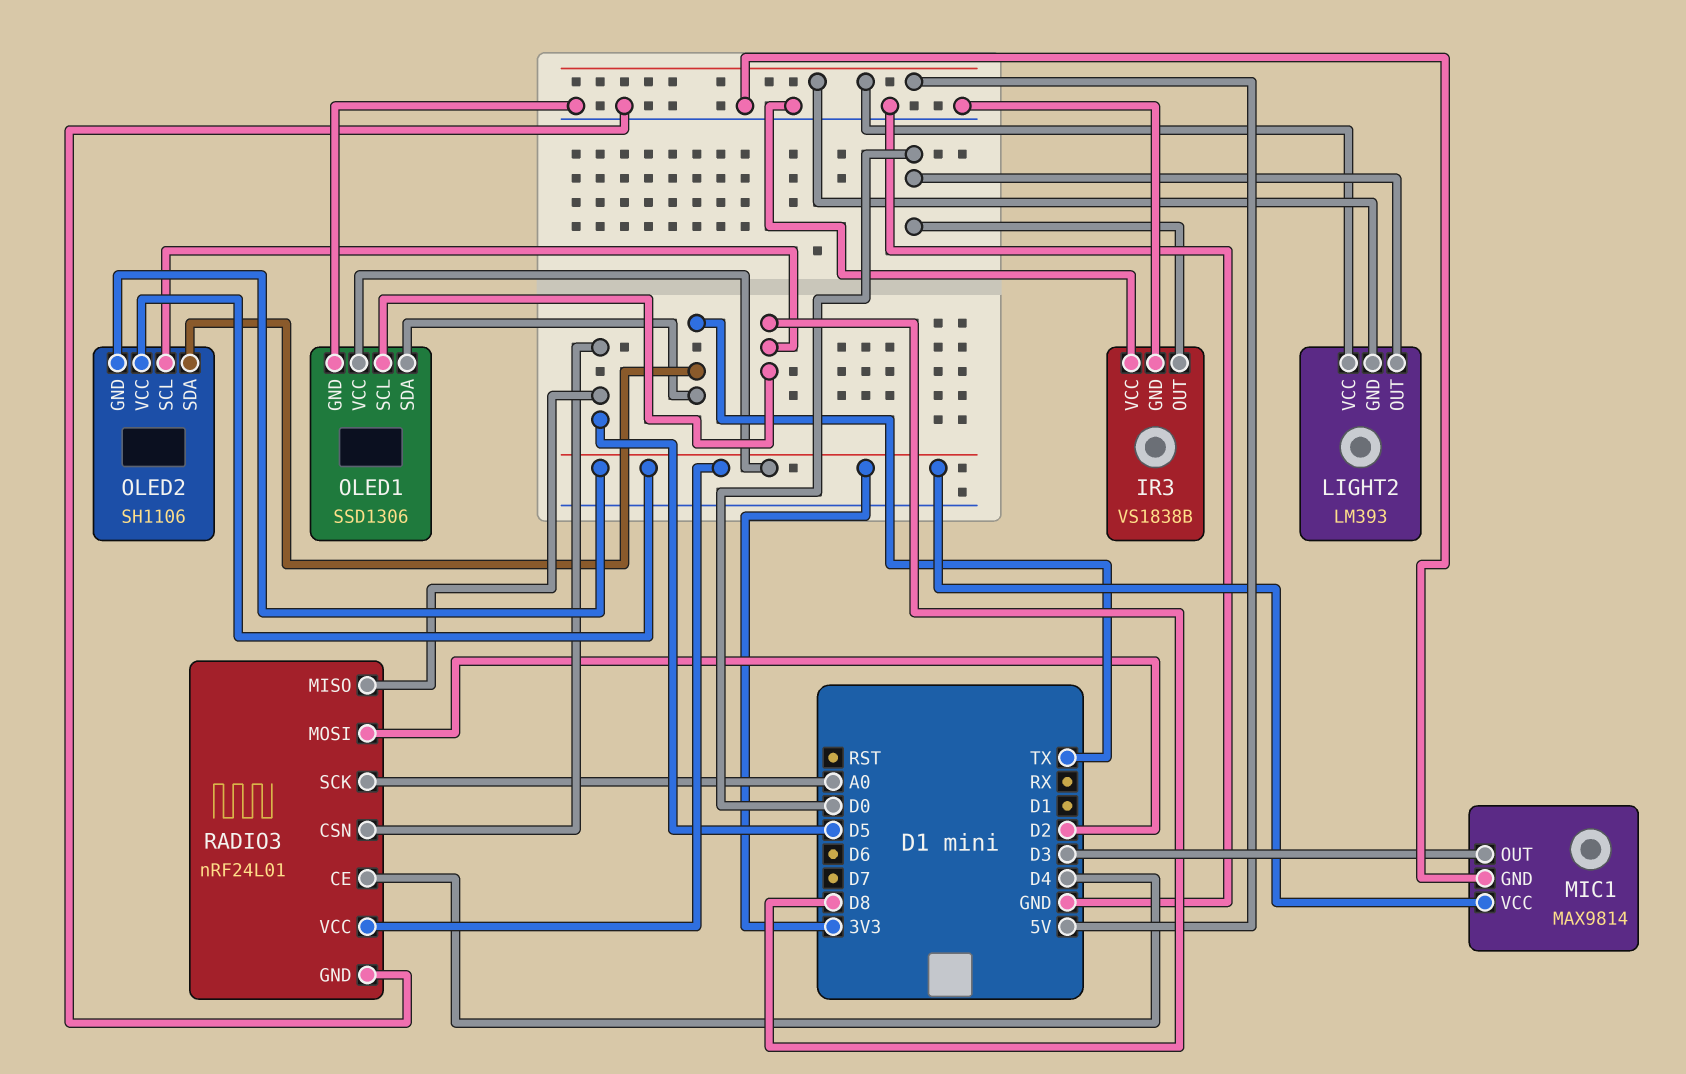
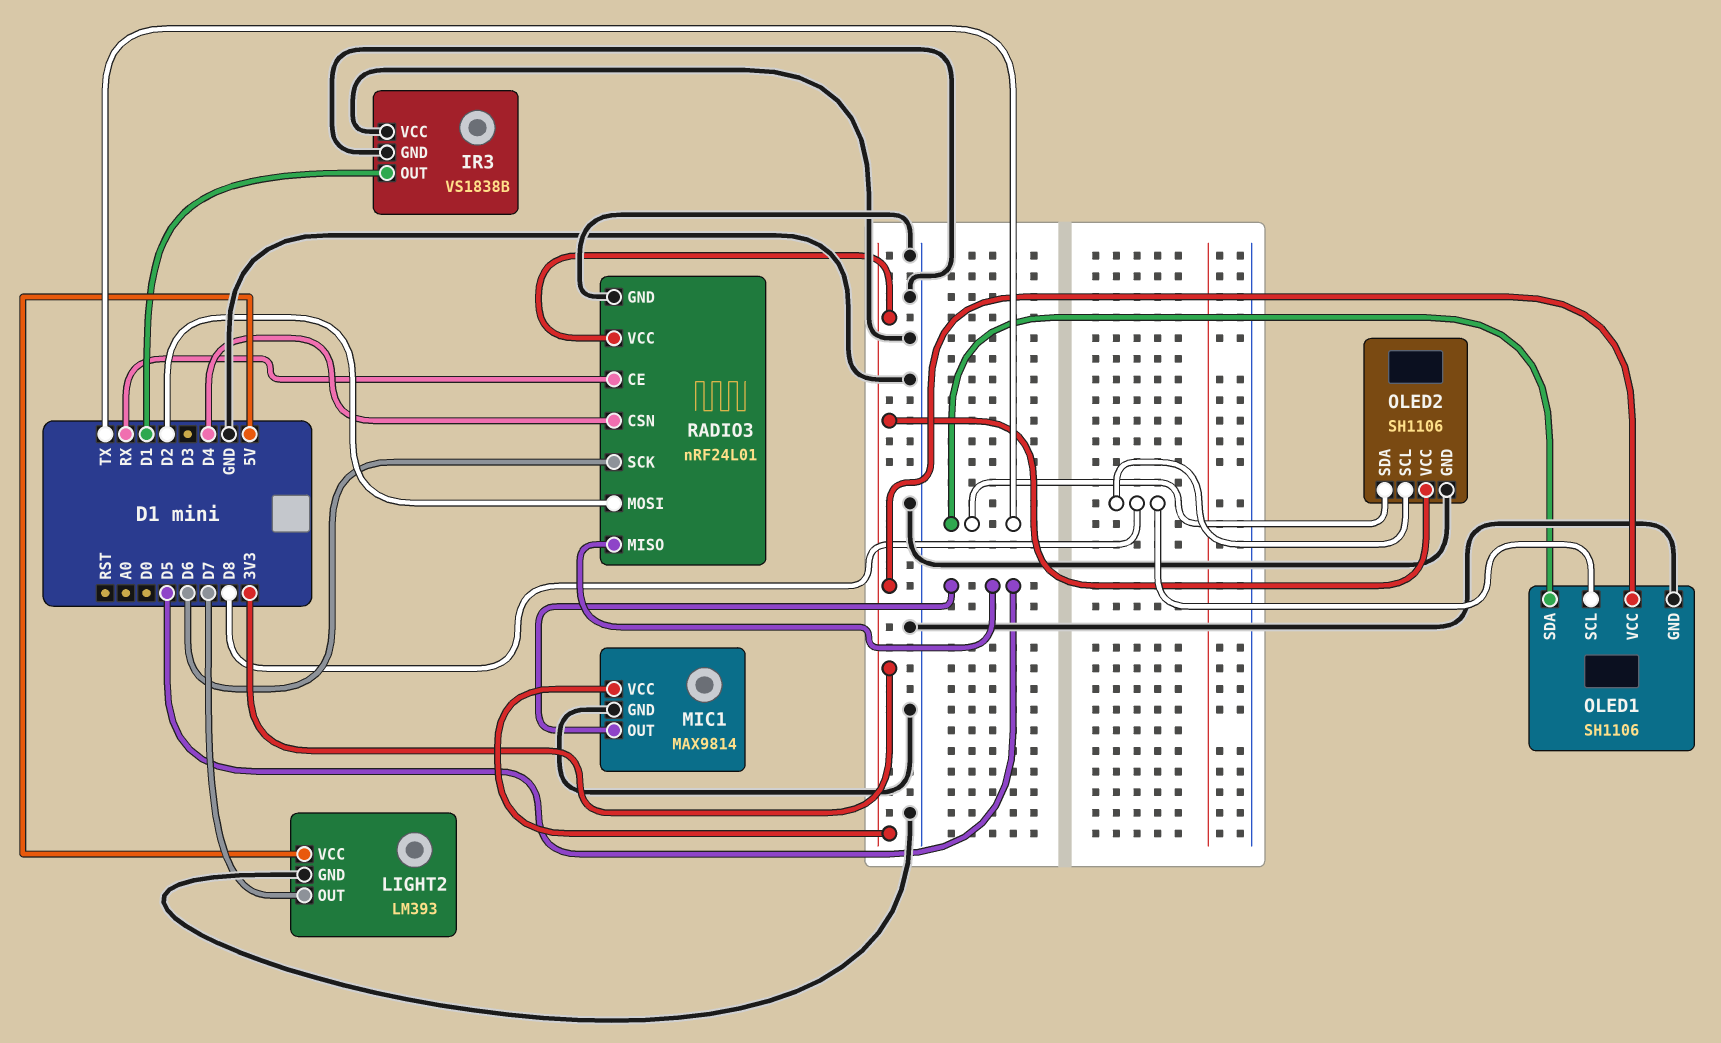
IR3 pin OUT: D0 -> D1
LIGHT2 pin GND: 5V -> GND
LIGHT2 pin OUT: D0 -> D7
MIC1 pin OUT: D3 -> D5
OLED1: SSD1306 -> SH1106
OLED2 pin GND: 3V3 -> GND
RADIO3 pin CE: D4 -> RX
RADIO3 pin CSN: D5 -> D4
RADIO3 pin SCK: A0 -> D6

